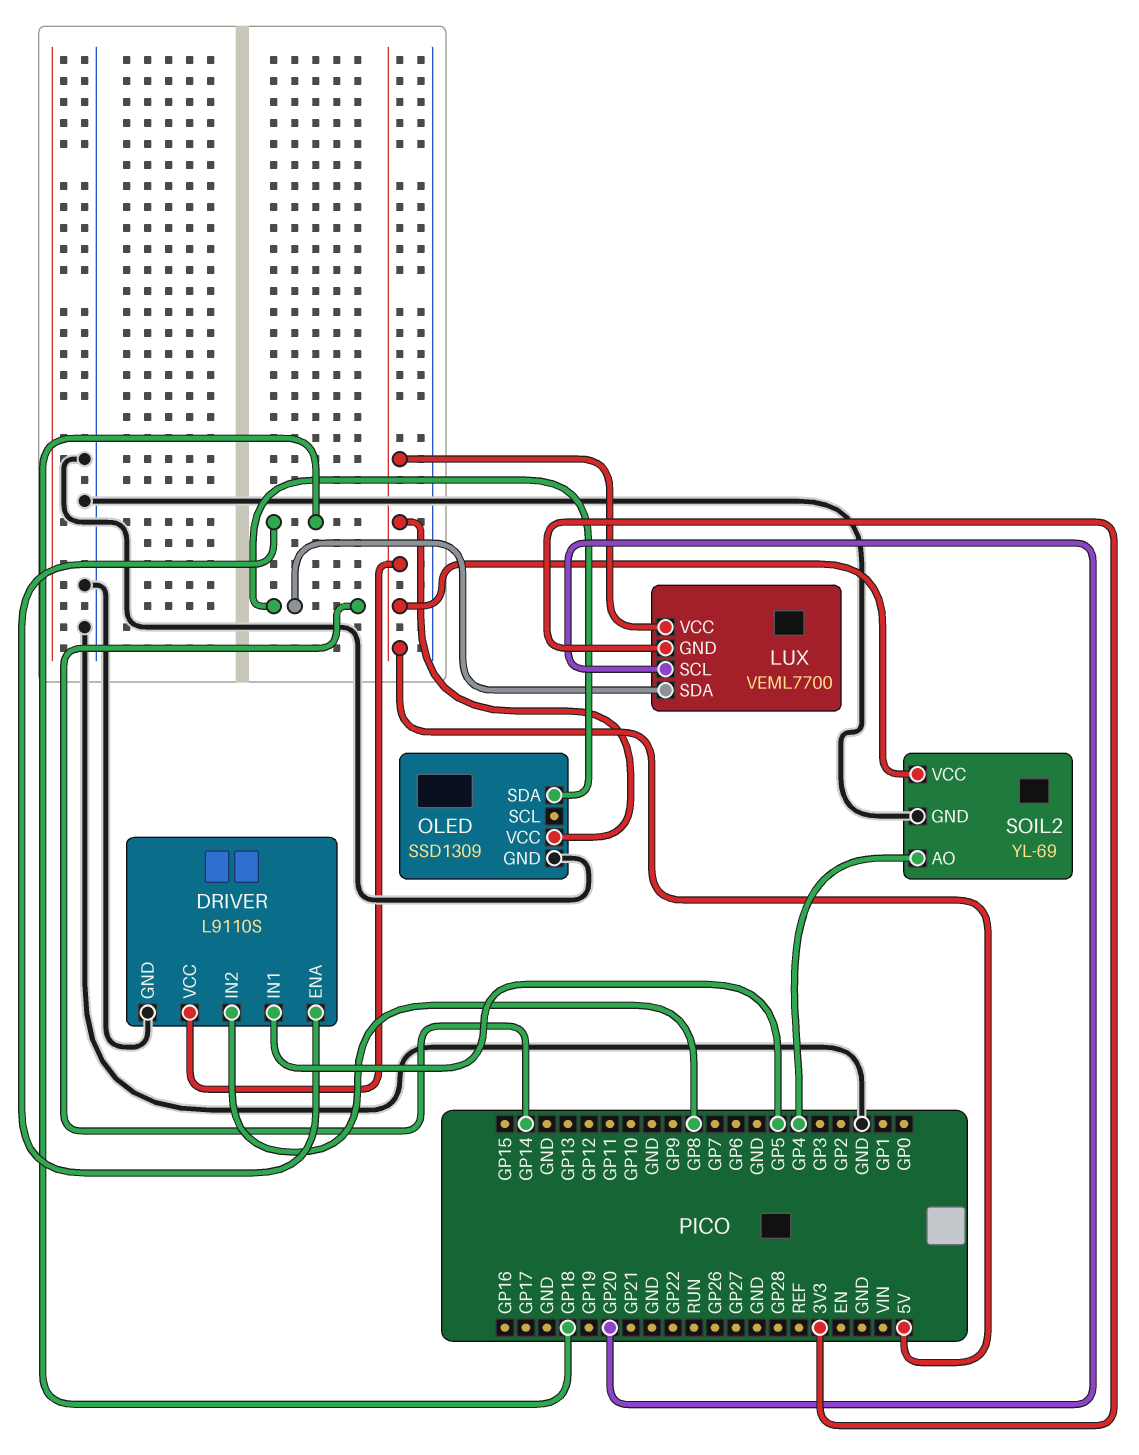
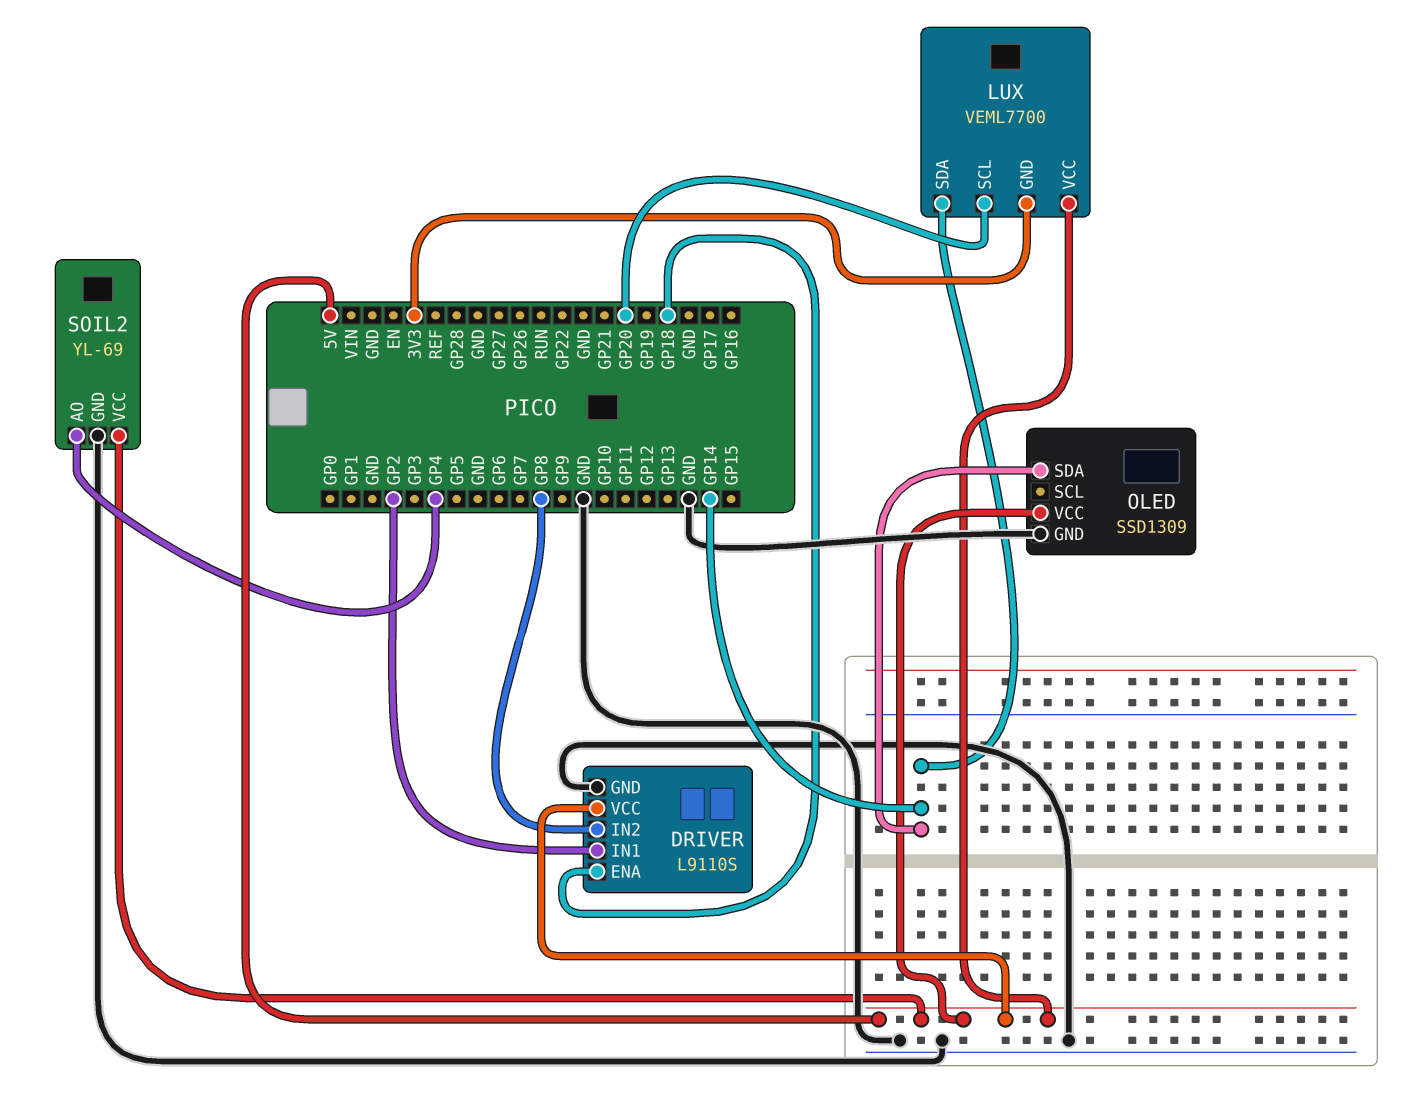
DRIVER pin IN1: GP5 -> GP2

